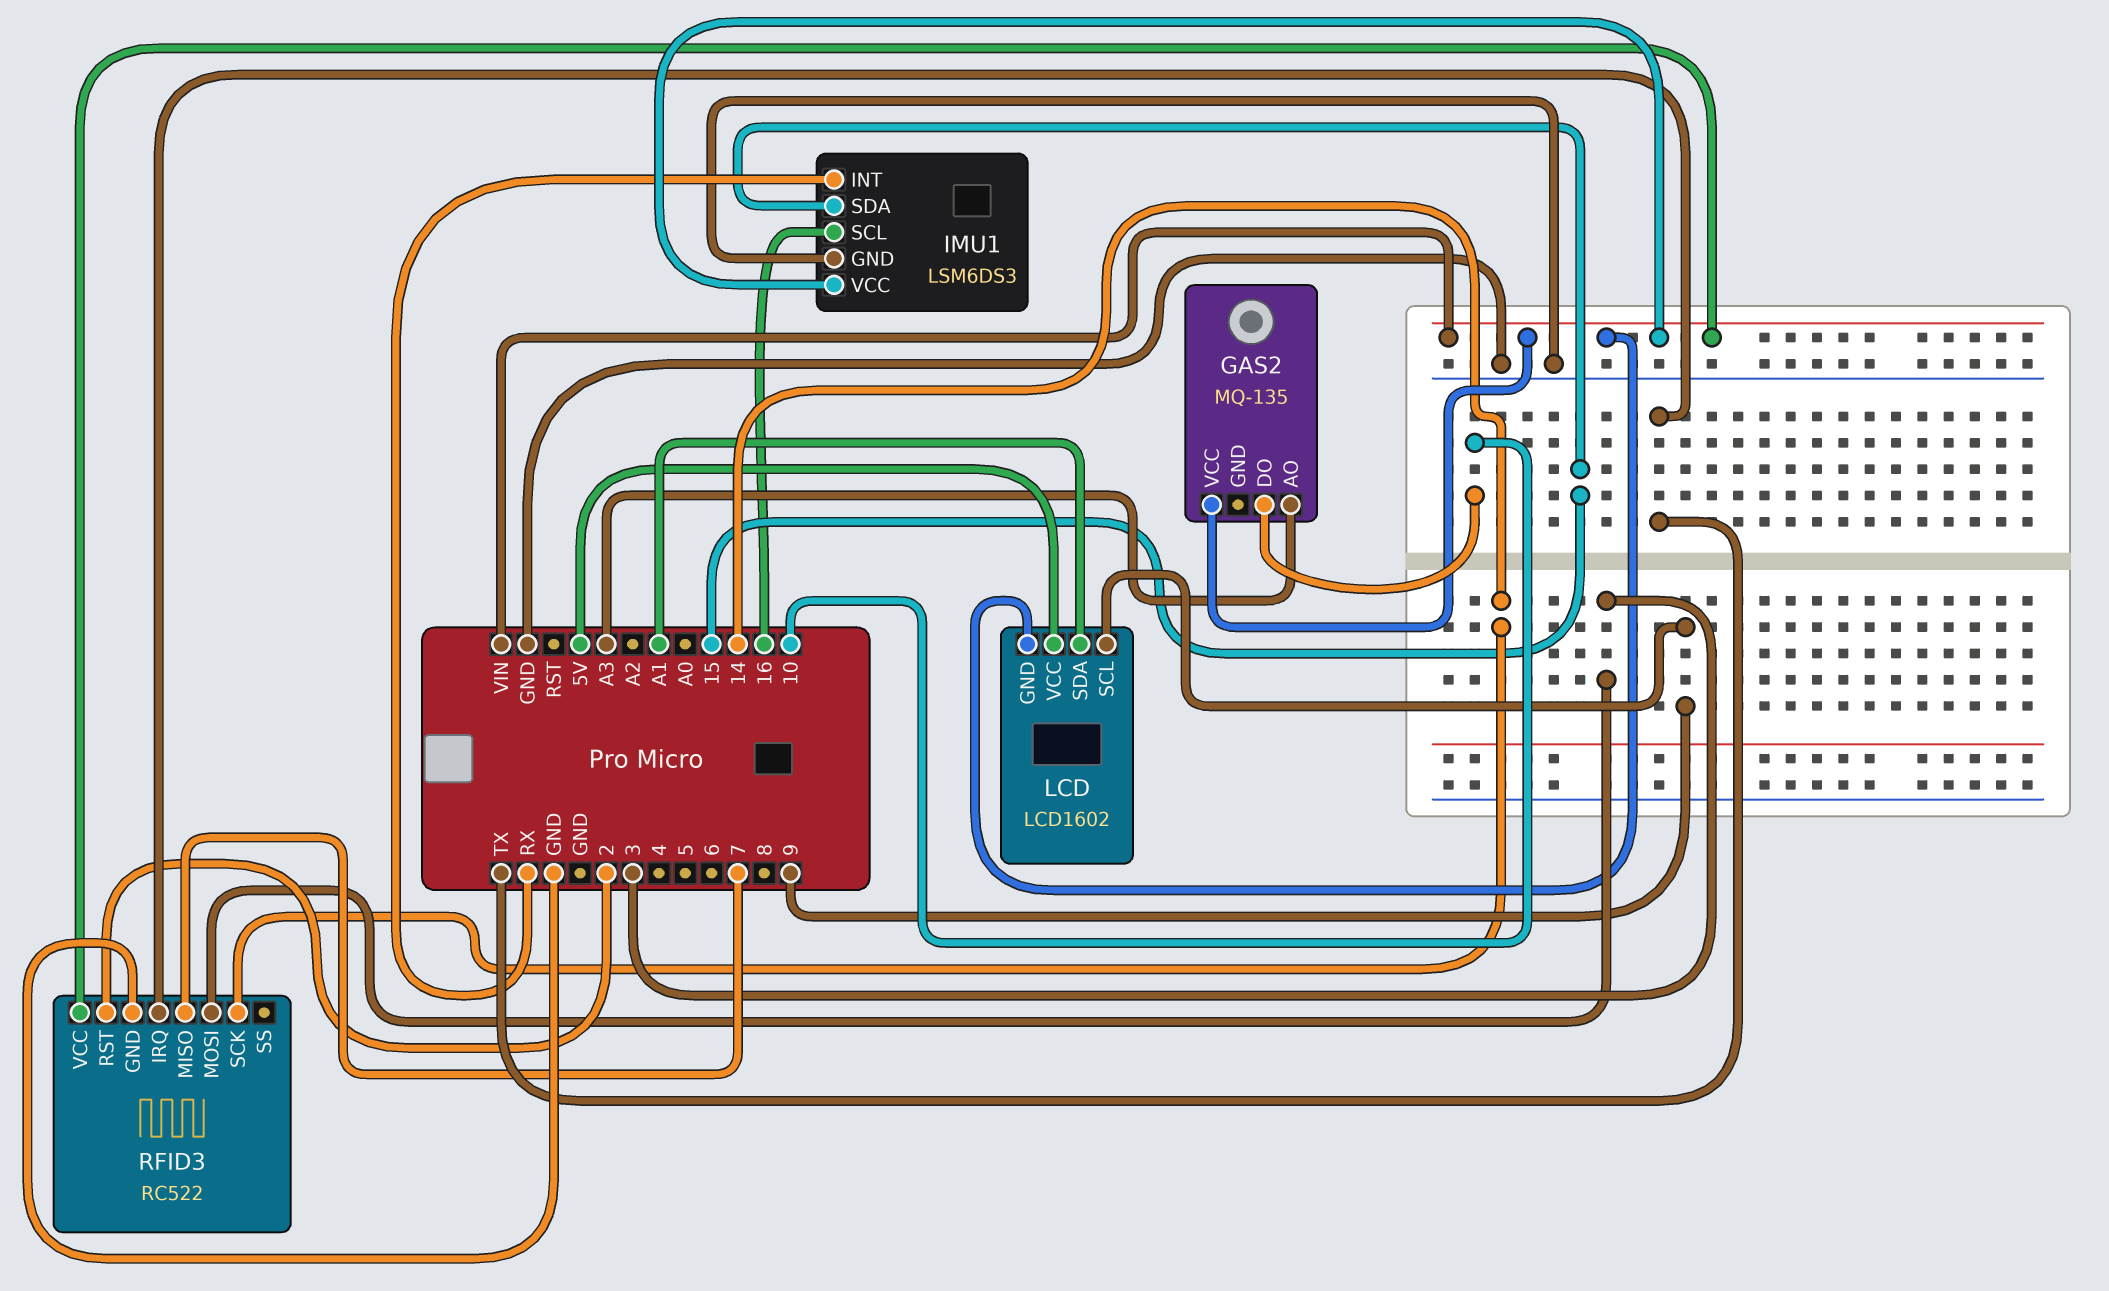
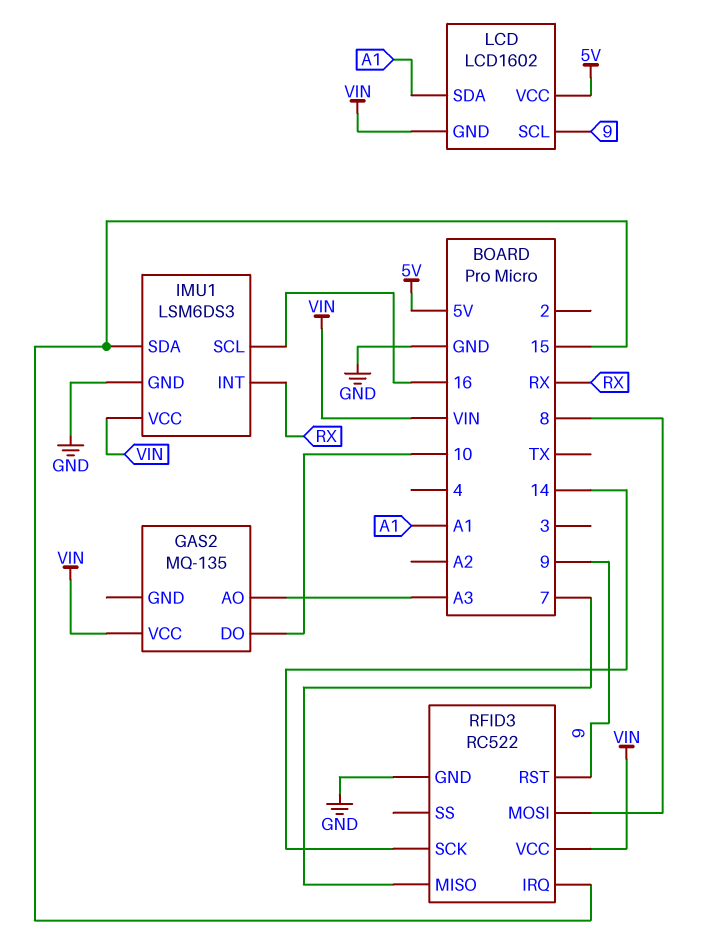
RFID3 pin IRQ: TX -> 15
RFID3 pin MOSI: 3 -> 8
RFID3 pin RST: 2 -> 9

